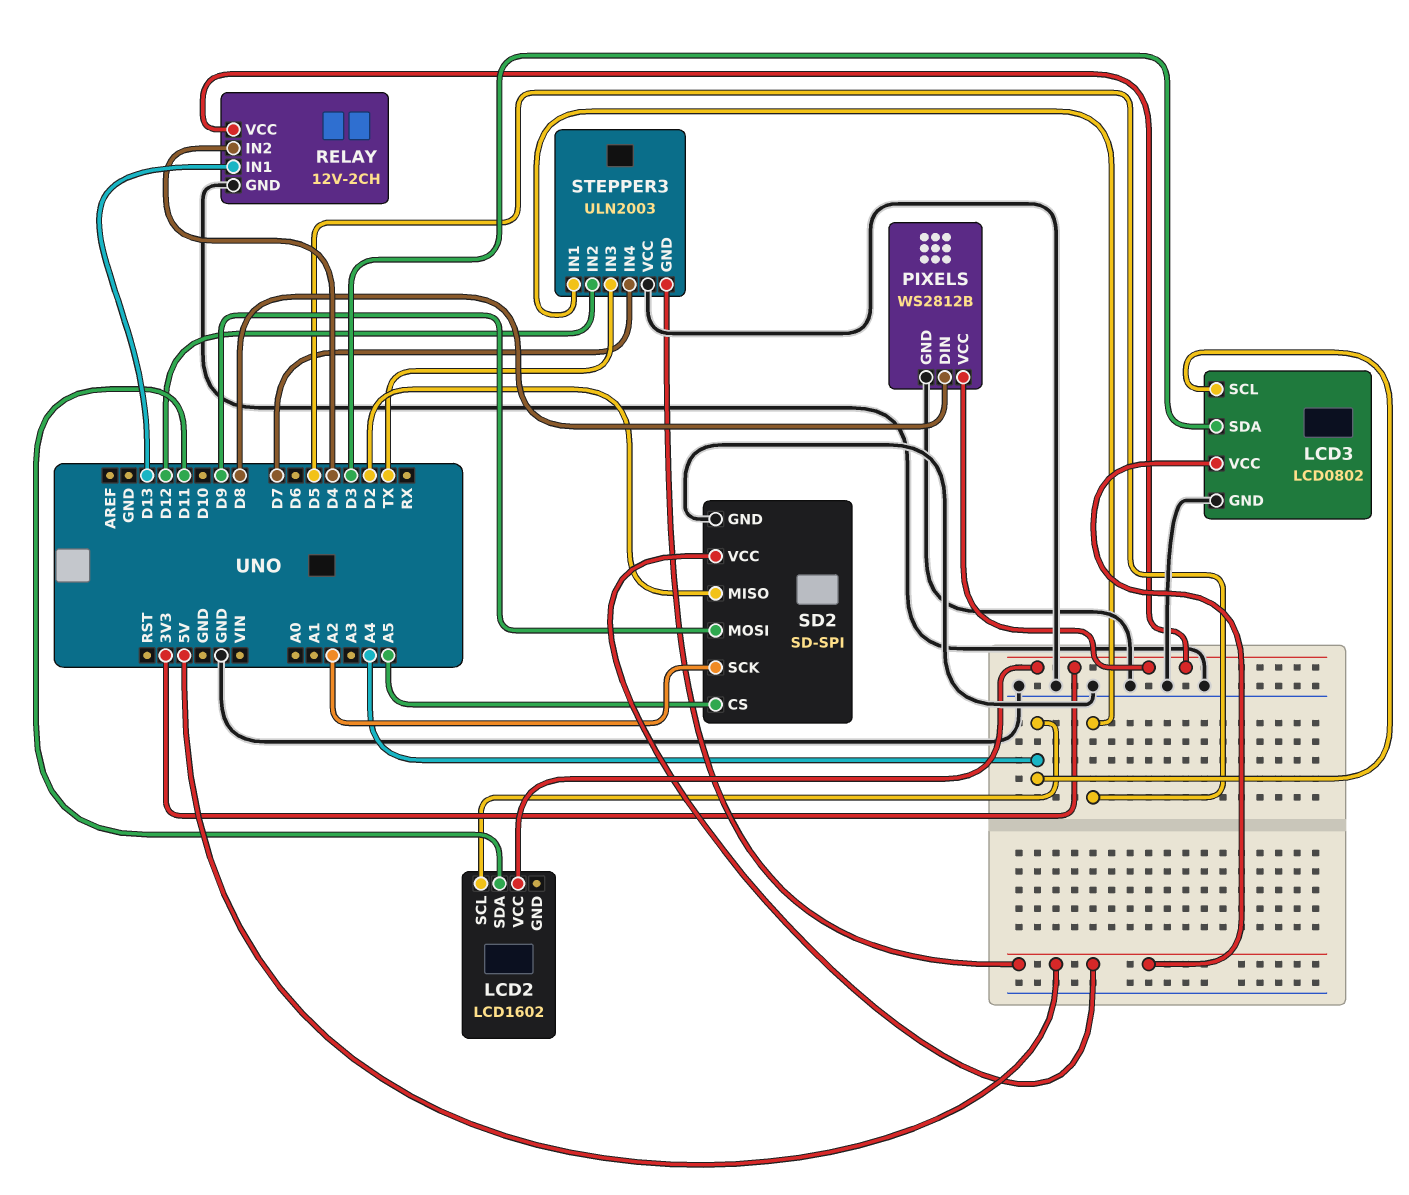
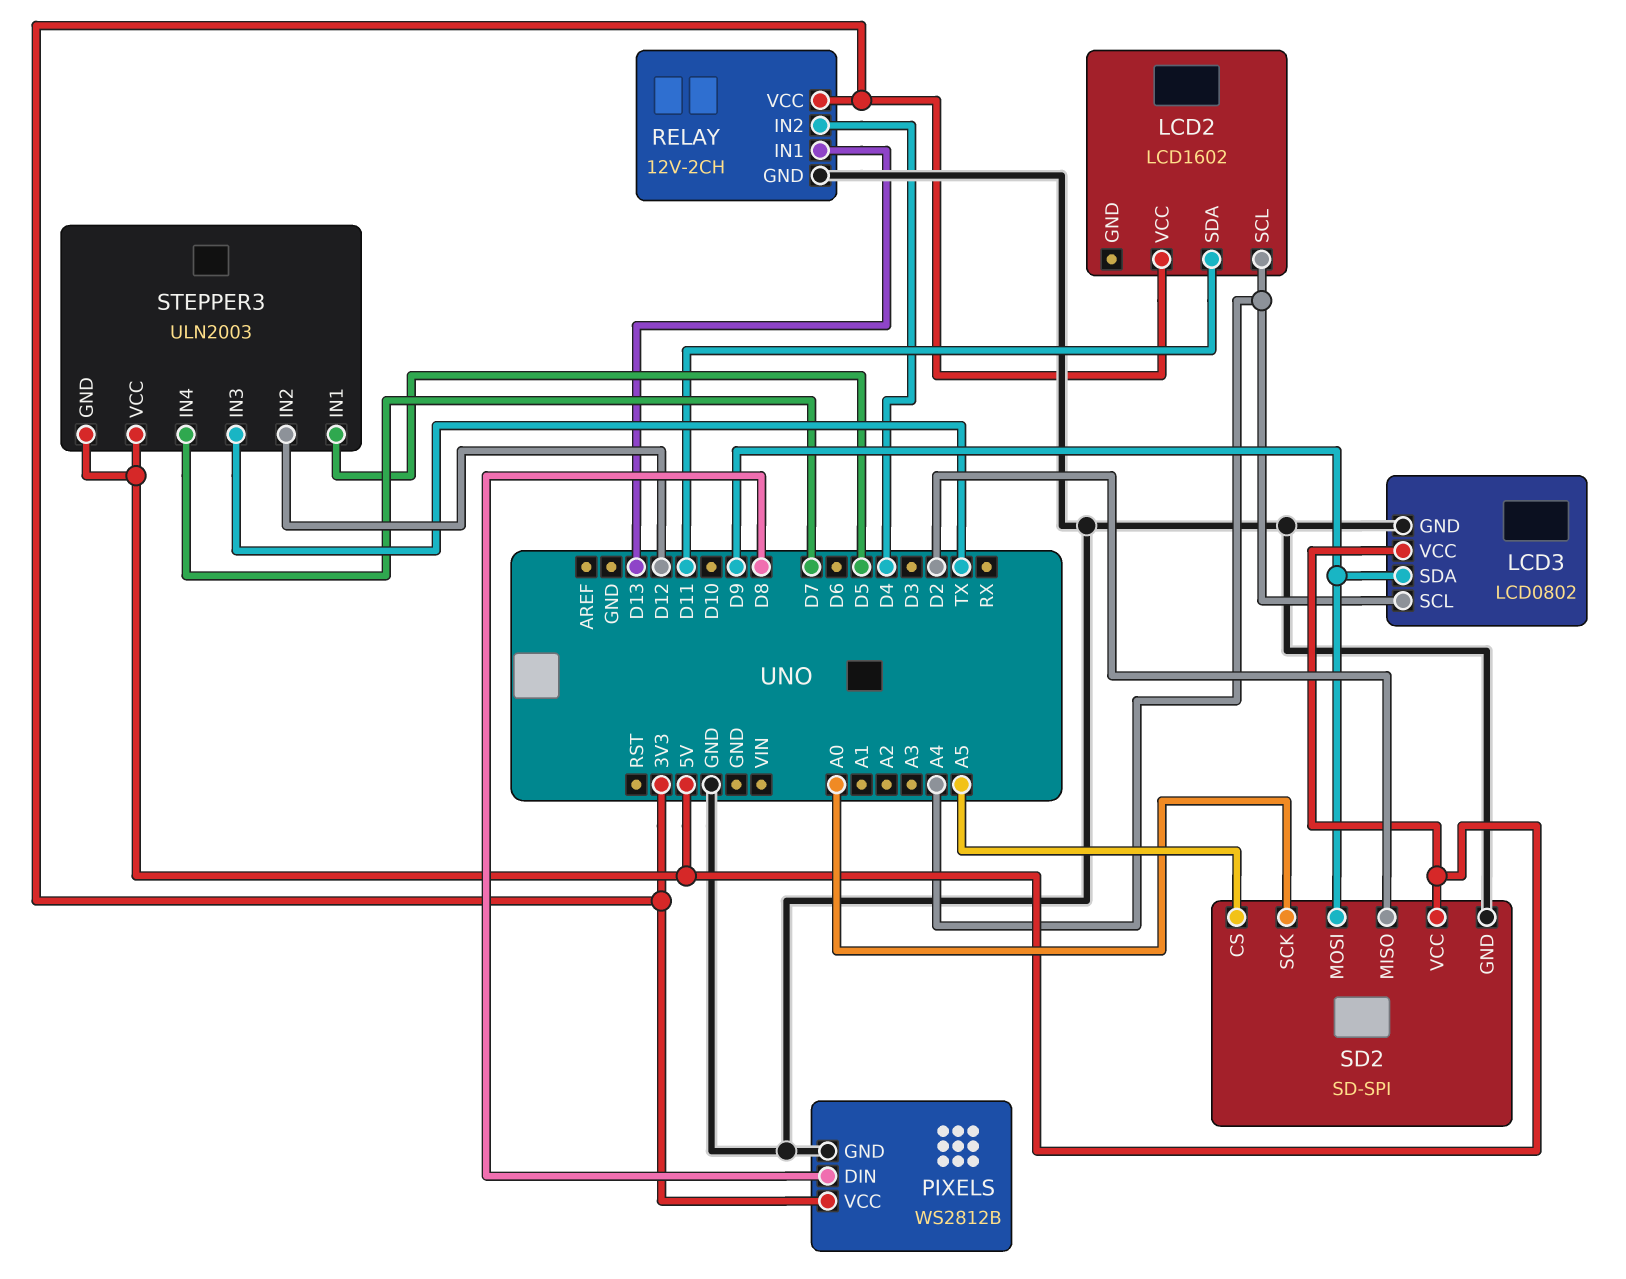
LCD3 pin SDA: D3 -> D9
SD2 pin SCK: A2 -> A0
STEPPER3 pin VCC: GND -> 5V

